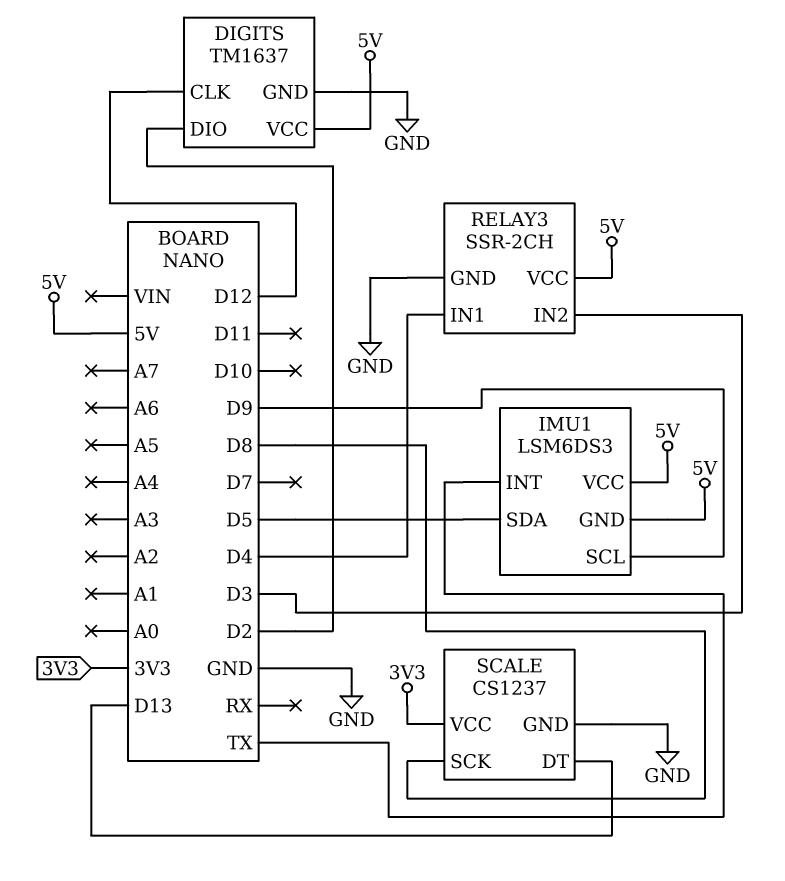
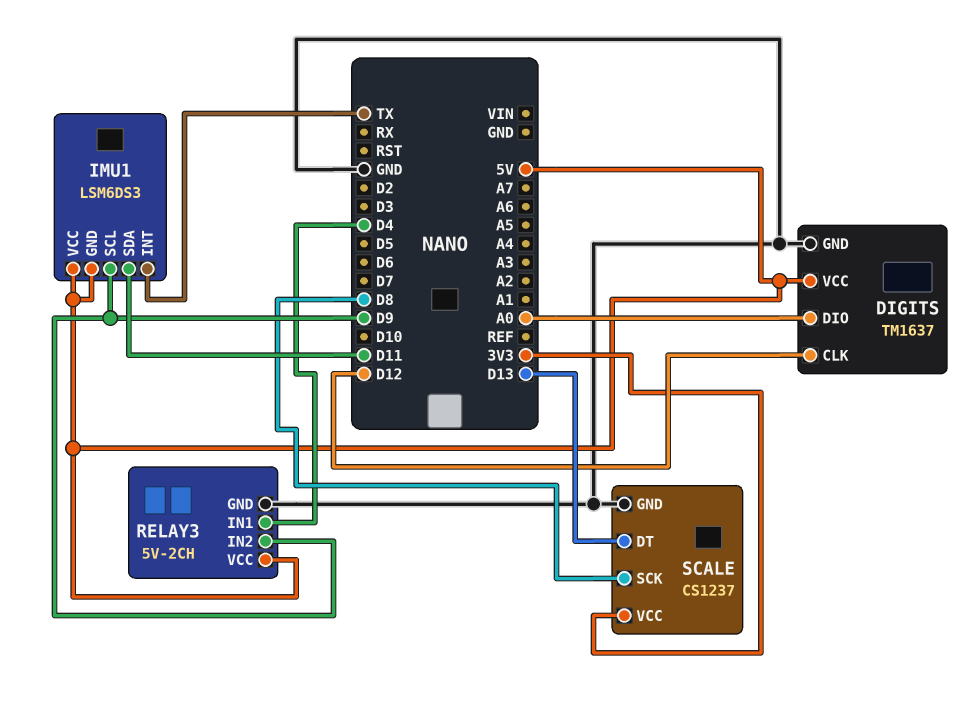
DIGITS pin DIO: D2 -> A0
IMU1 pin SDA: D5 -> D11
RELAY3: SSR-2CH -> 5V-2CH
RELAY3 pin IN2: D3 -> D9

